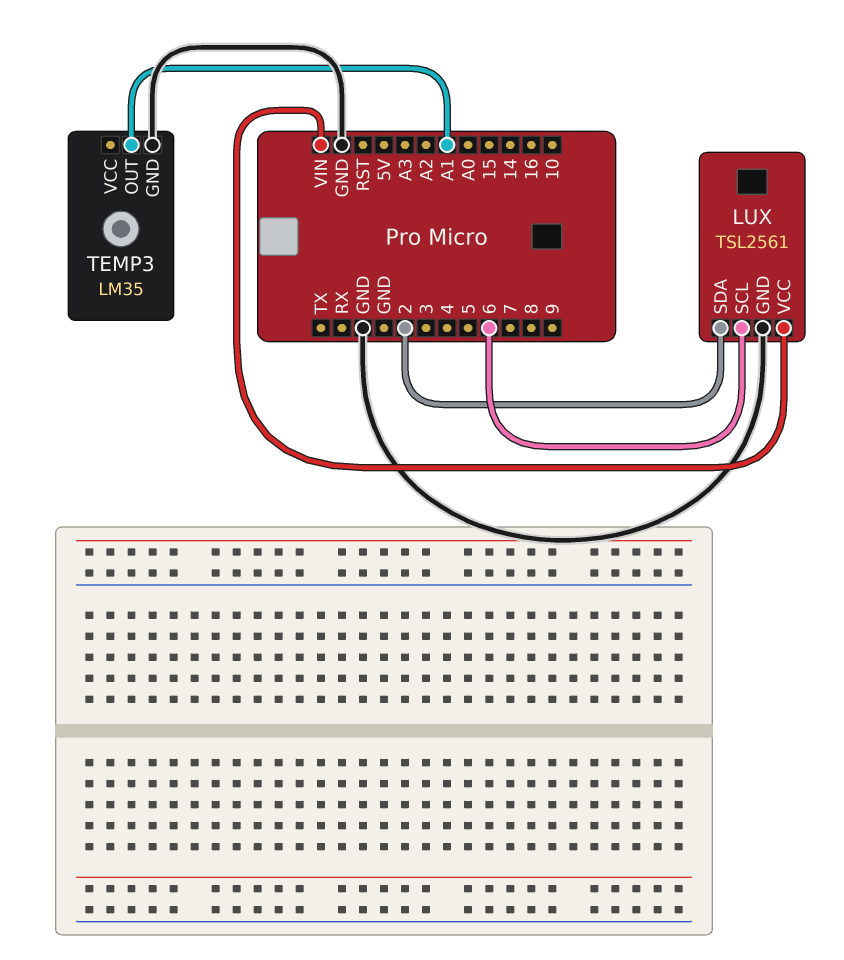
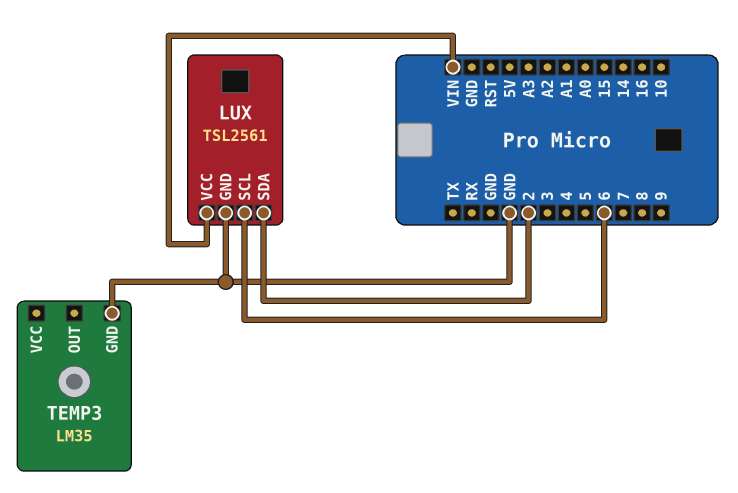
TEMP3 pin OUT: A1 -> none

